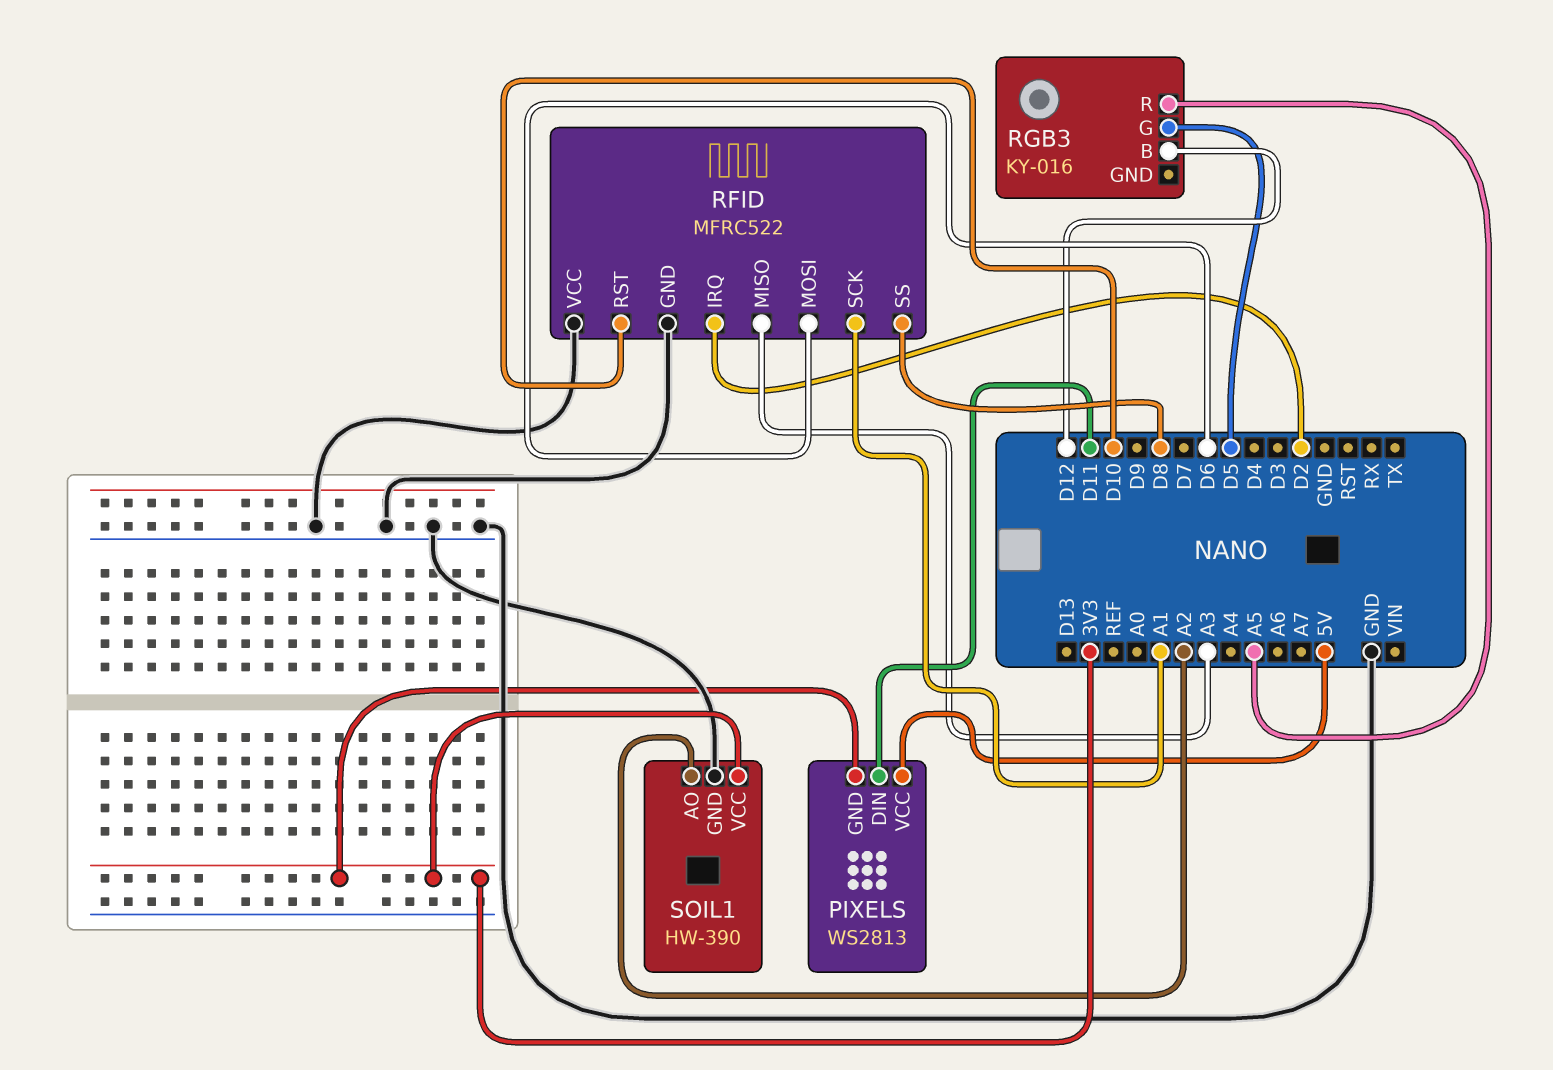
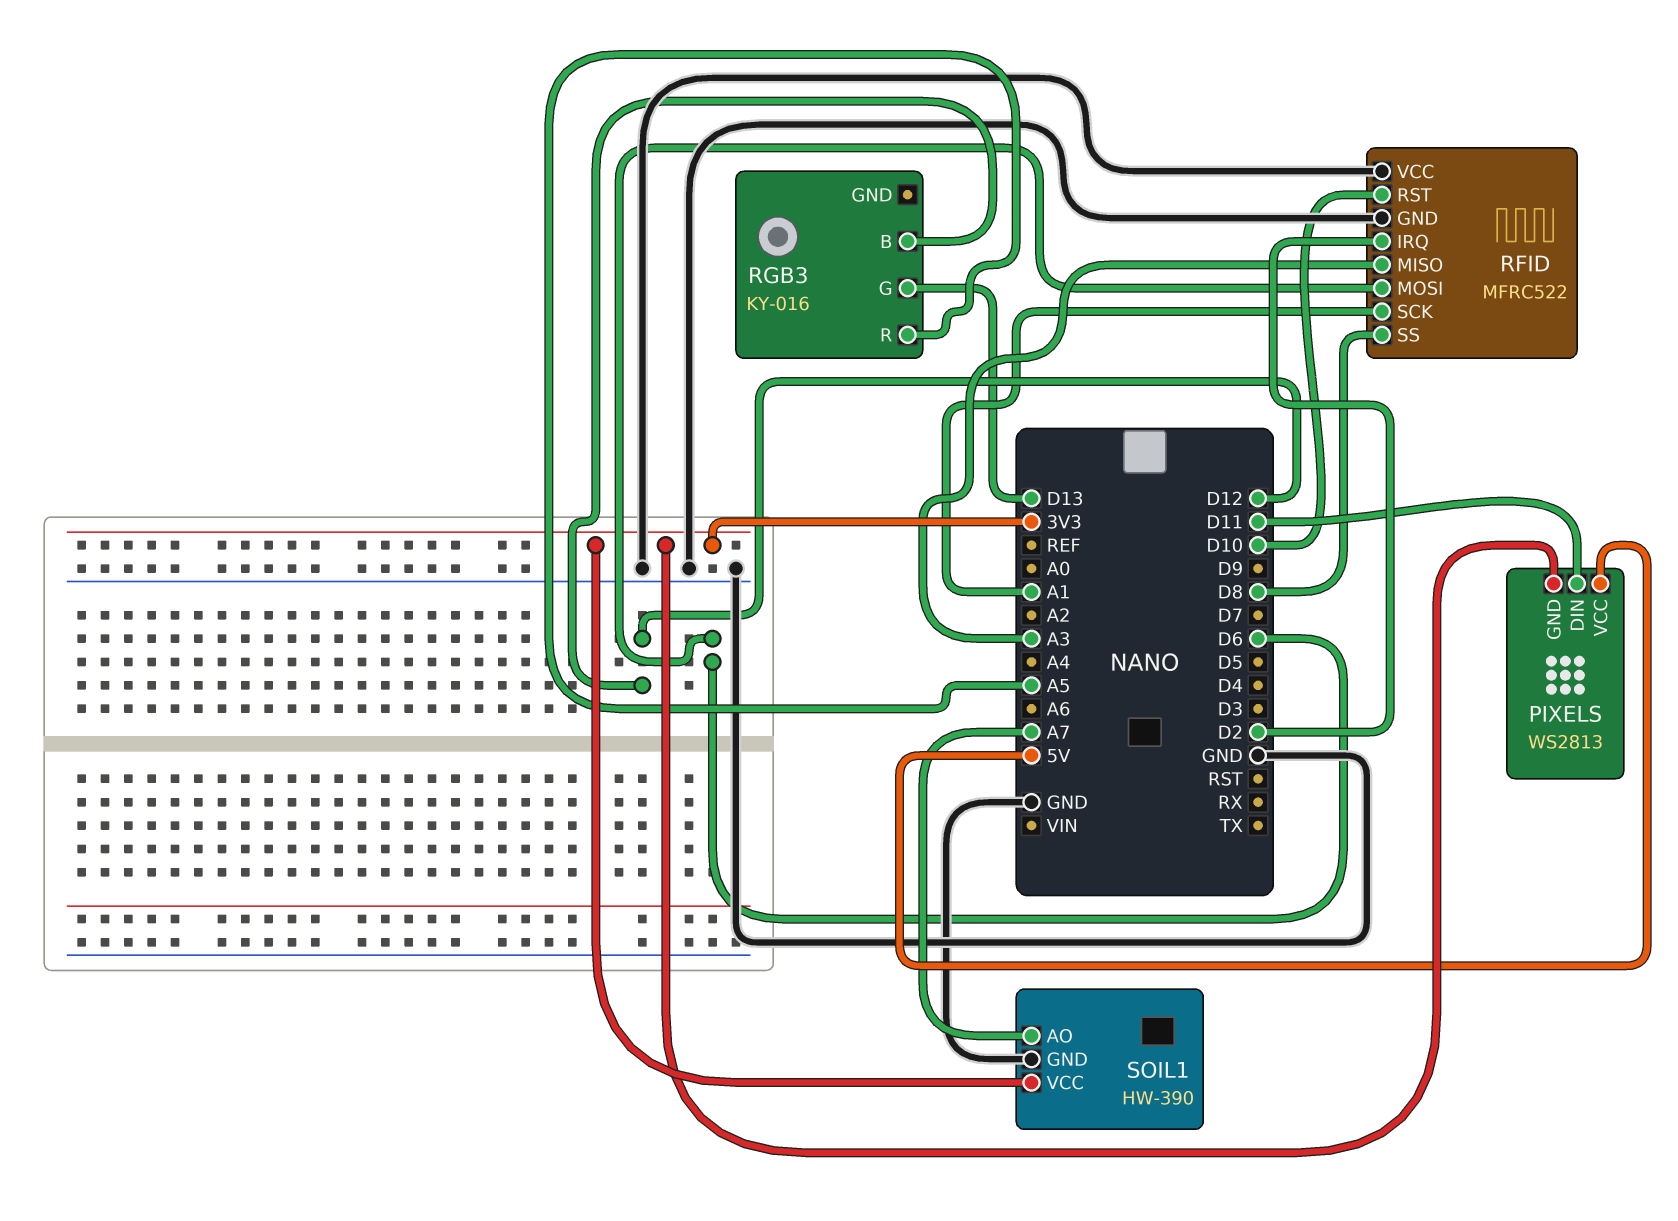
RGB3 pin G: D5 -> D13
SOIL1 pin AO: A2 -> A7

